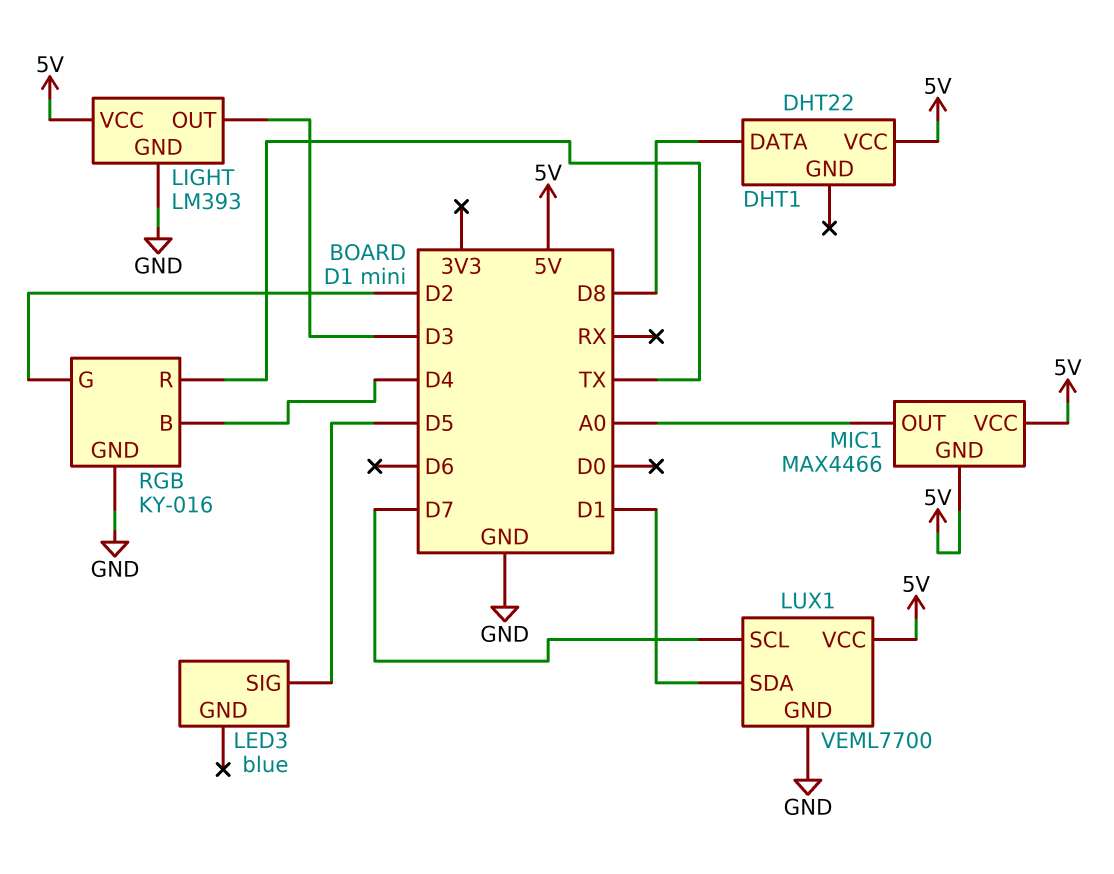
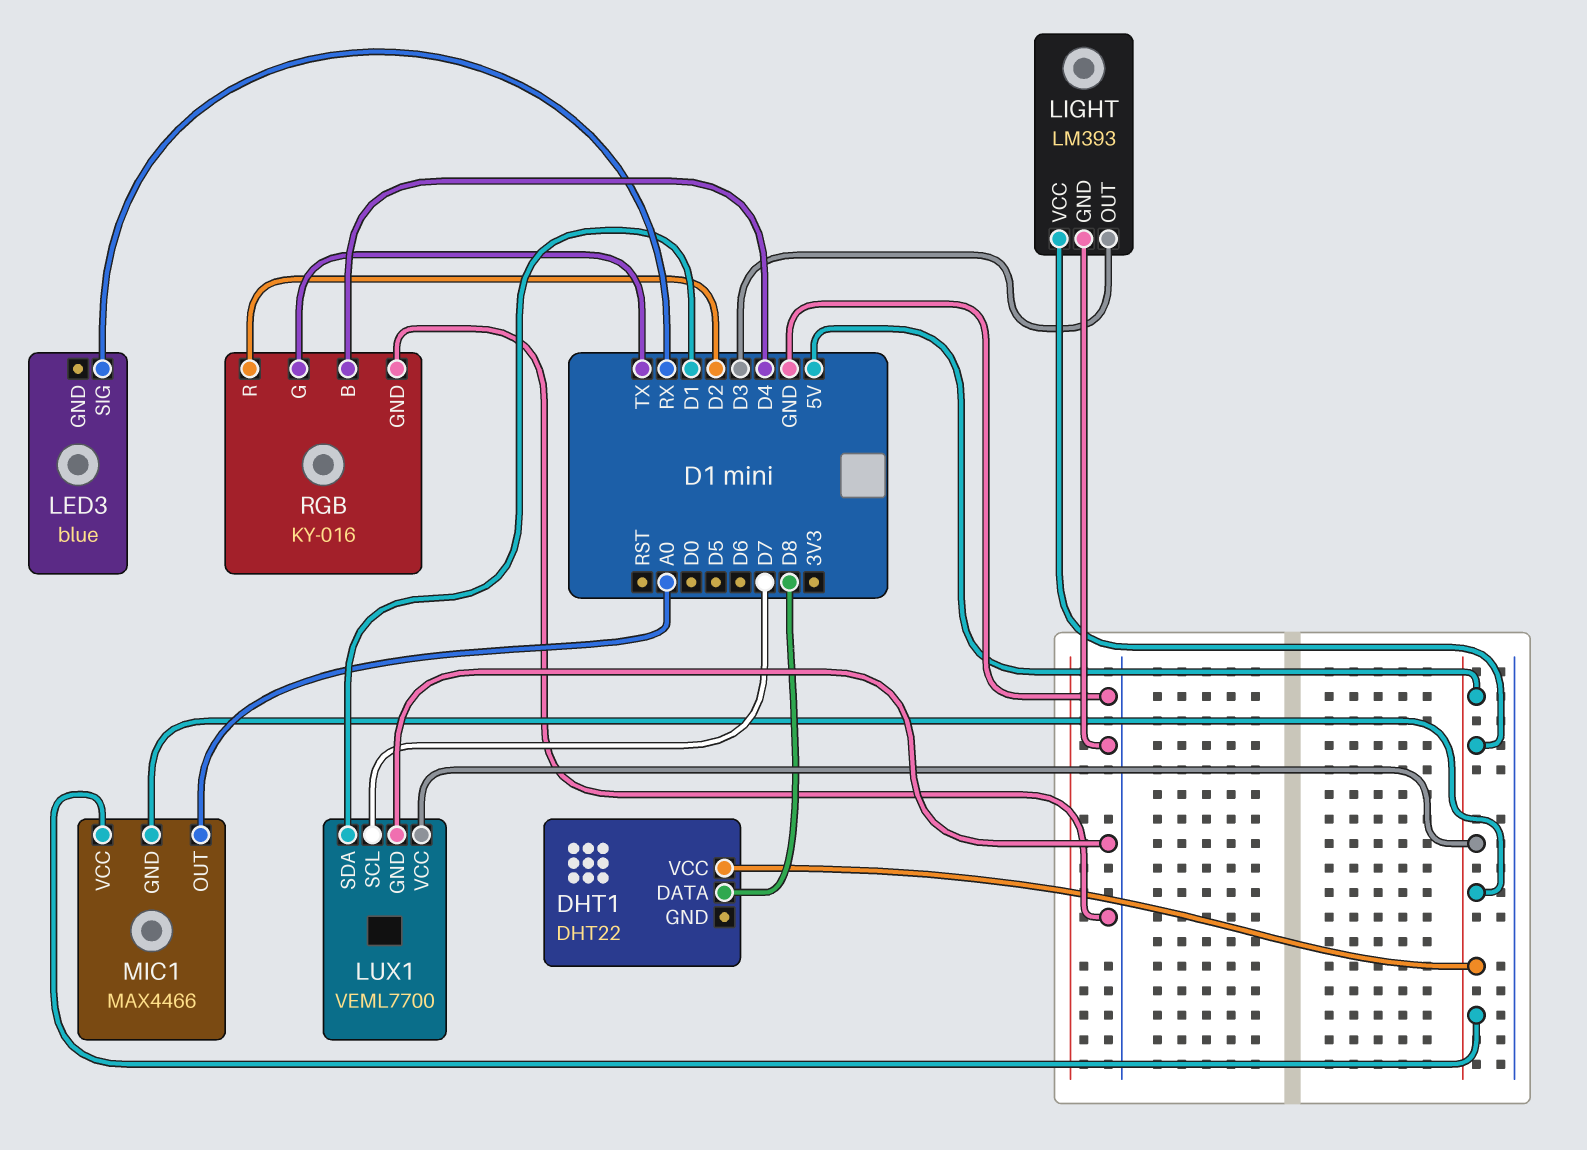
LED3 pin SIG: D5 -> RX
RGB pin G: D2 -> TX
RGB pin R: TX -> D2

